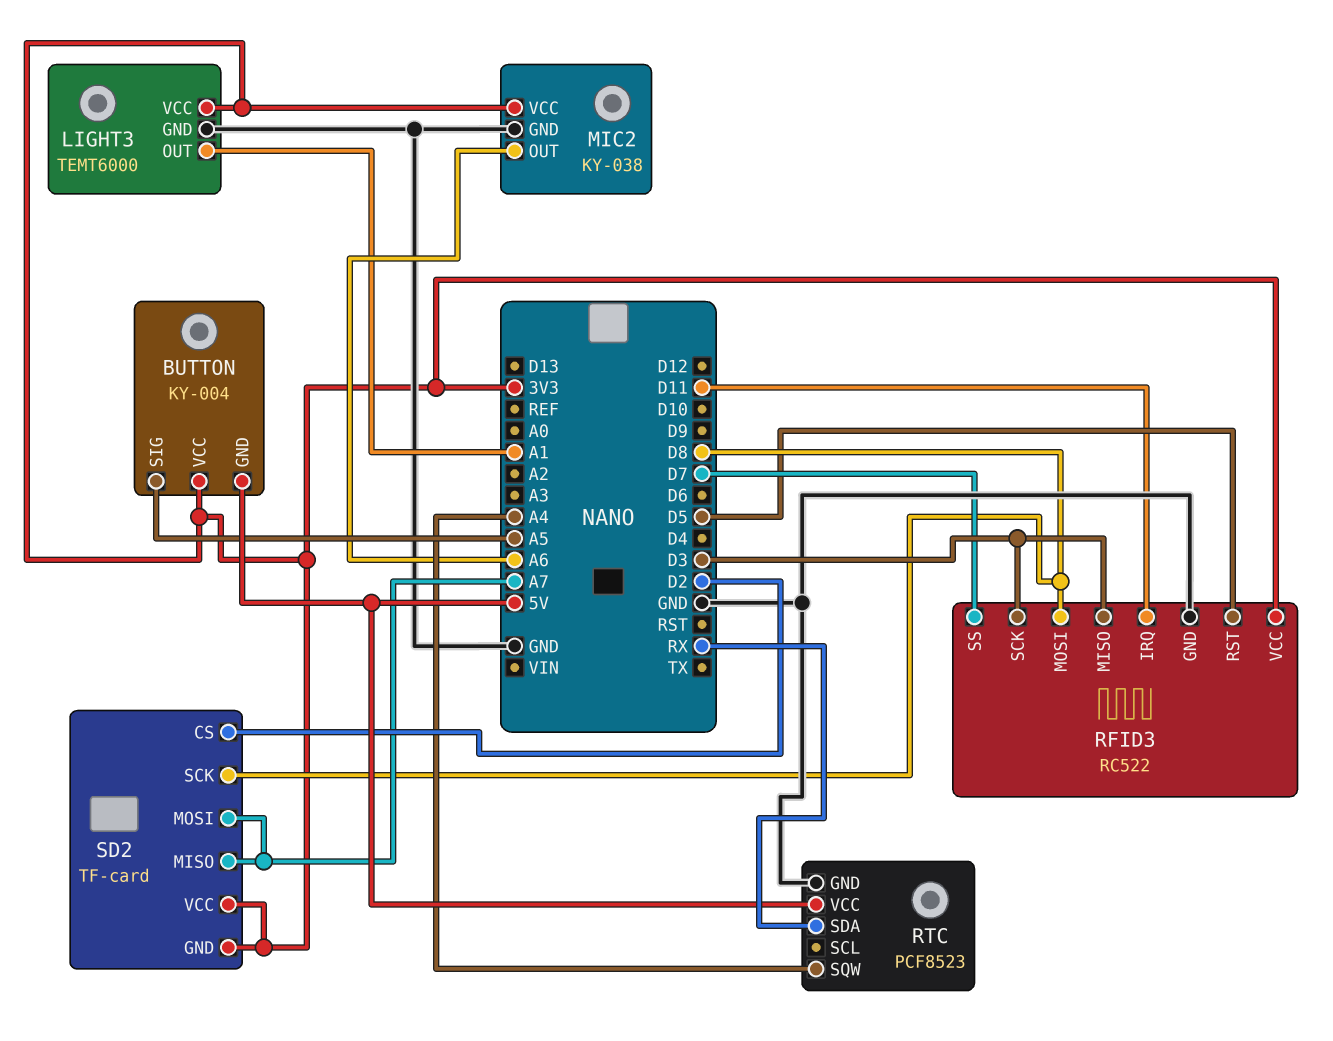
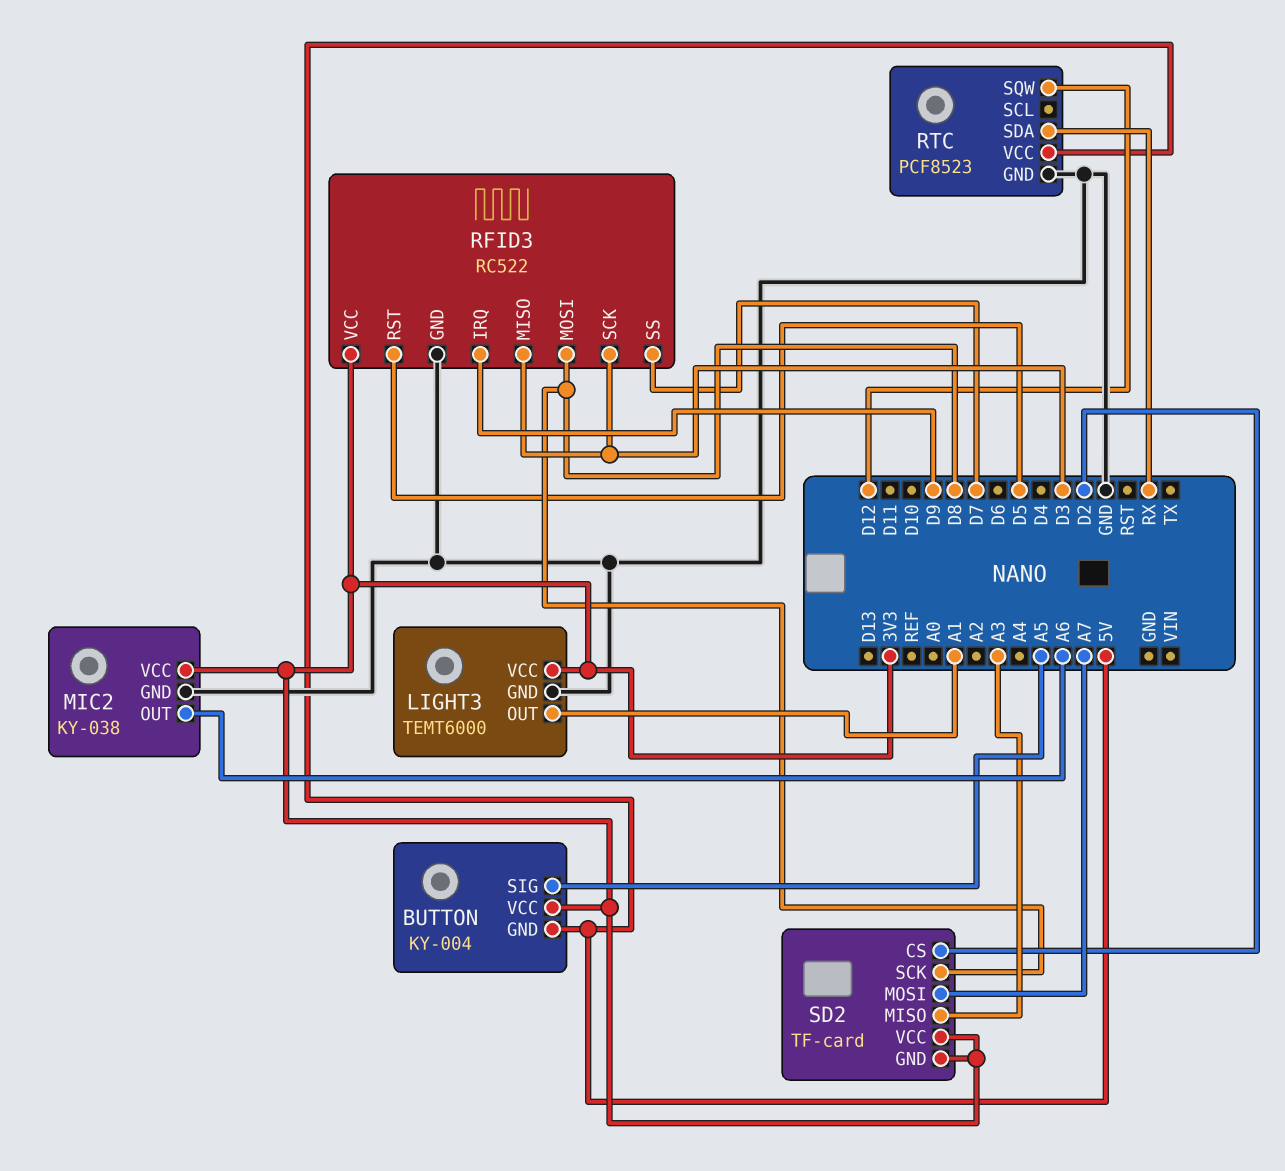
RFID3 pin IRQ: D11 -> D9
RTC pin SQW: A4 -> D12
SD2 pin MISO: A7 -> A3

